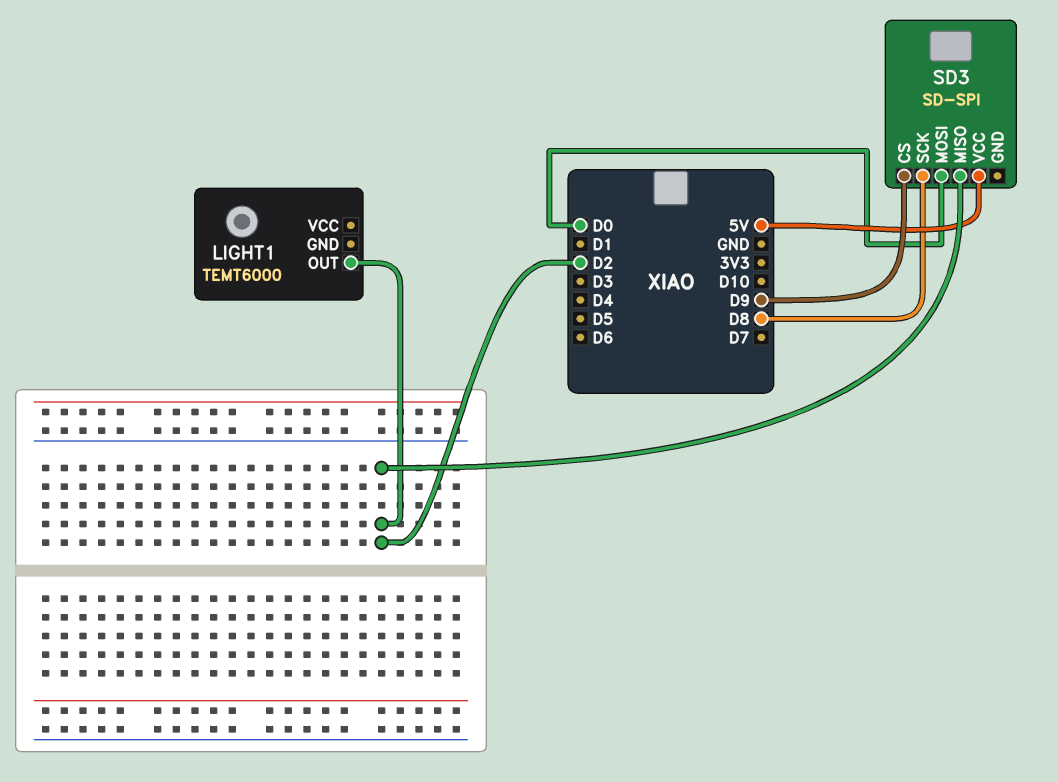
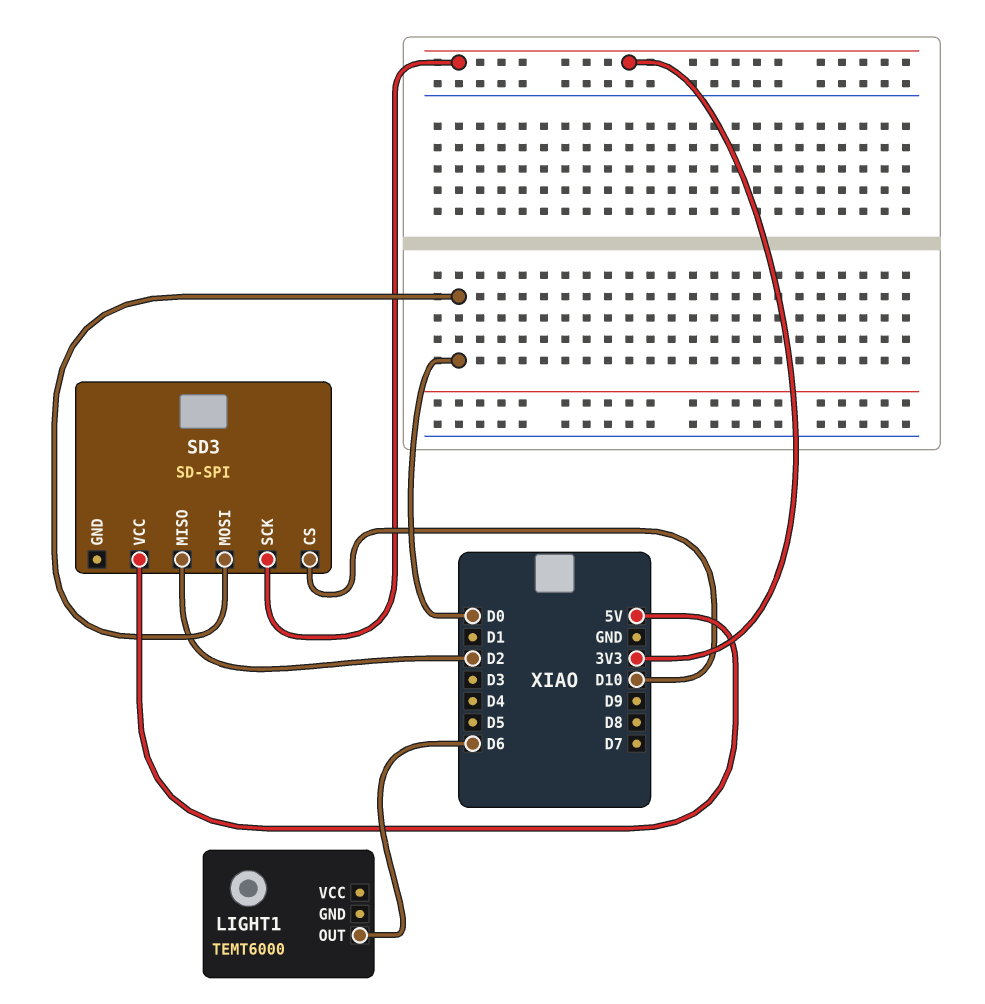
LIGHT1 pin OUT: D2 -> D6
SD3 pin CS: D9 -> D10
SD3 pin SCK: D8 -> 3V3

